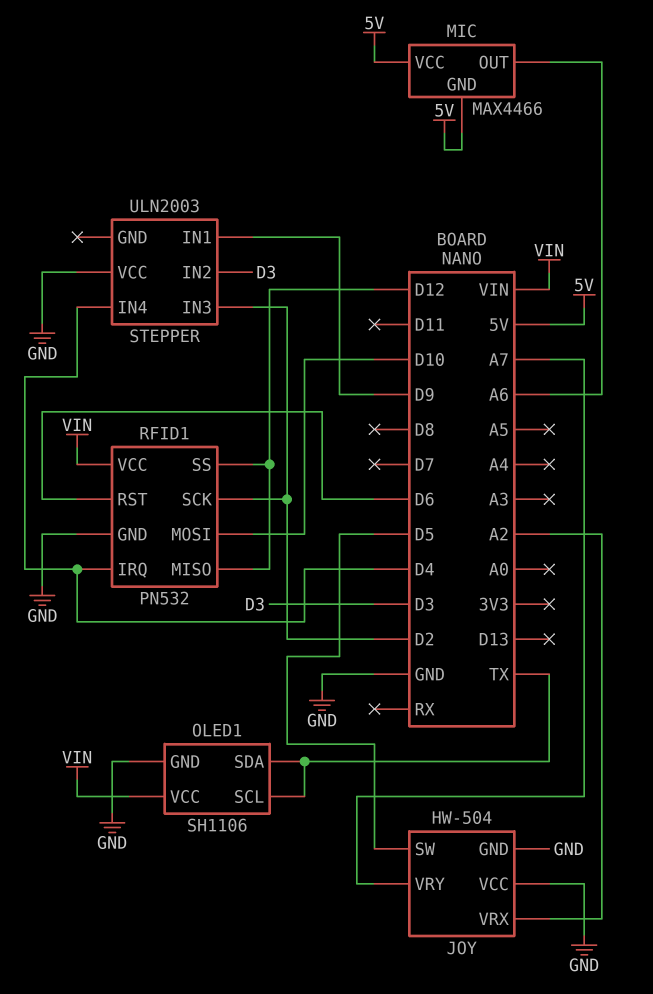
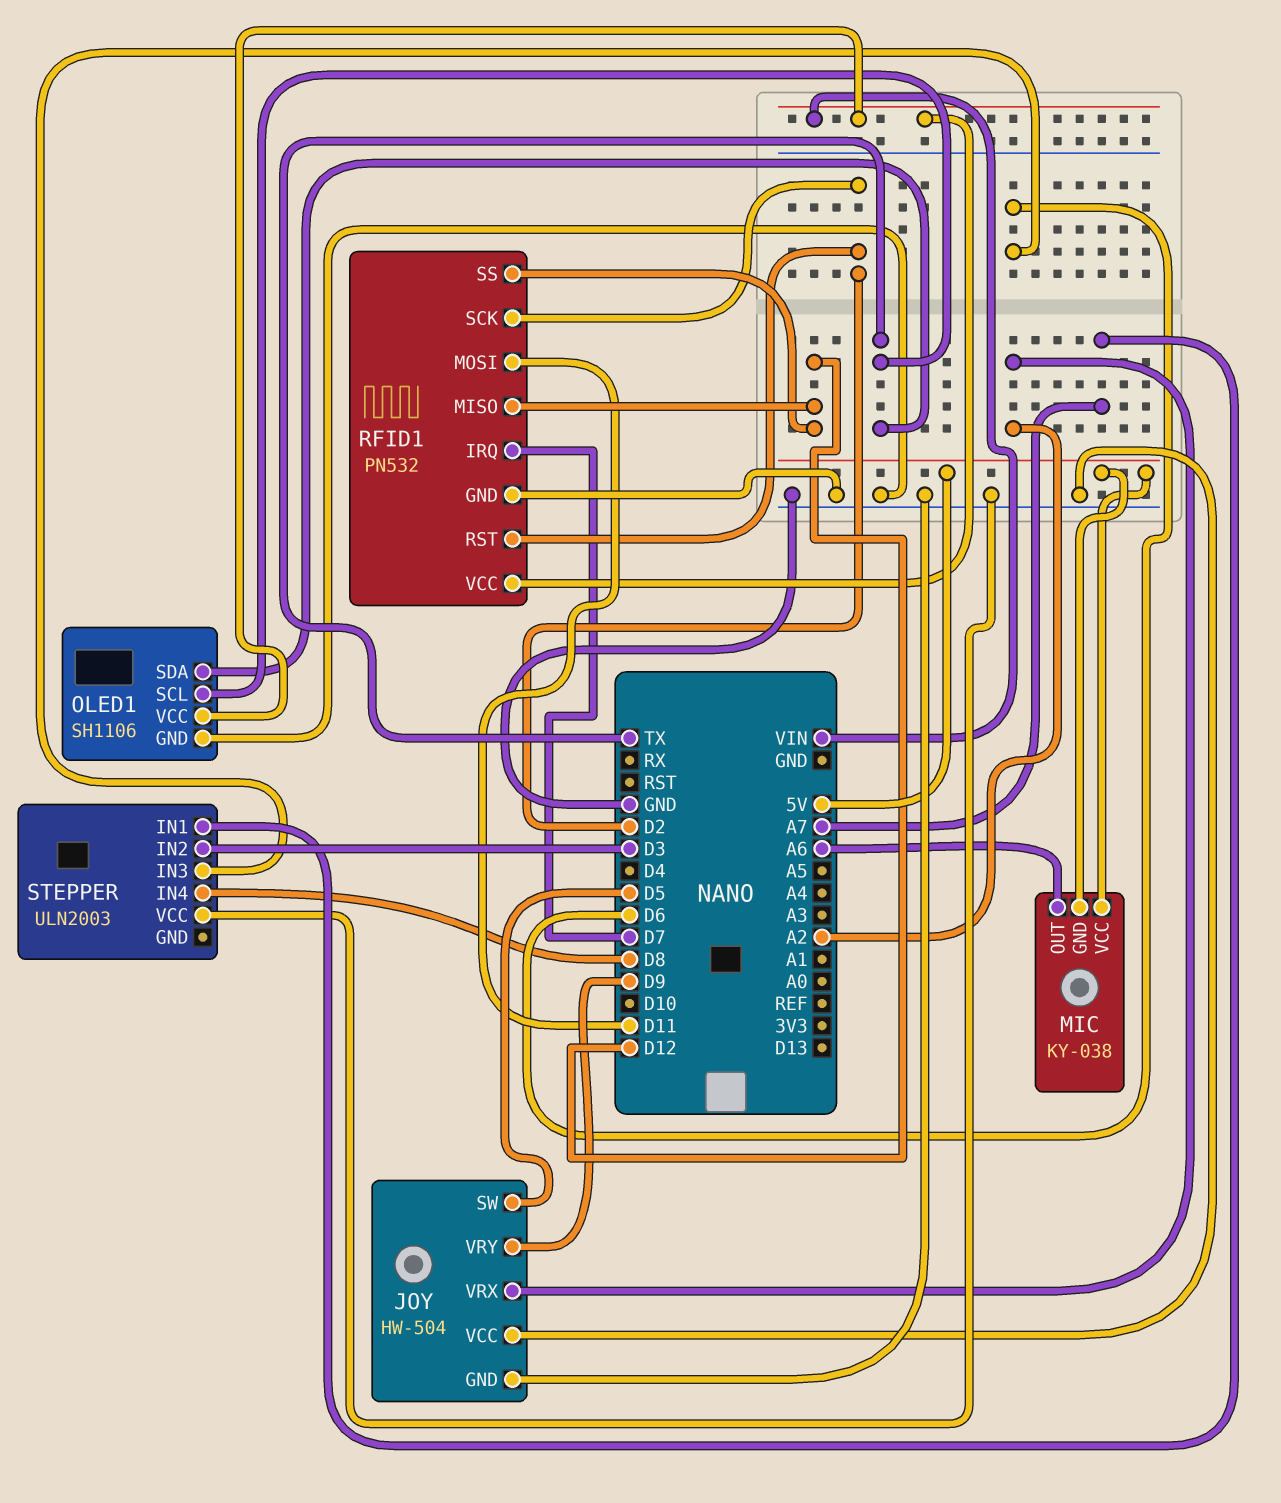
JOY pin VRY: A7 -> D9
MIC: MAX4466 -> KY-038
RFID1 pin IRQ: D4 -> D7
RFID1 pin MOSI: D10 -> D11
RFID1 pin RST: D6 -> D2
STEPPER pin IN1: D9 -> A7
STEPPER pin IN3: D2 -> D6
STEPPER pin IN4: D4 -> D8

